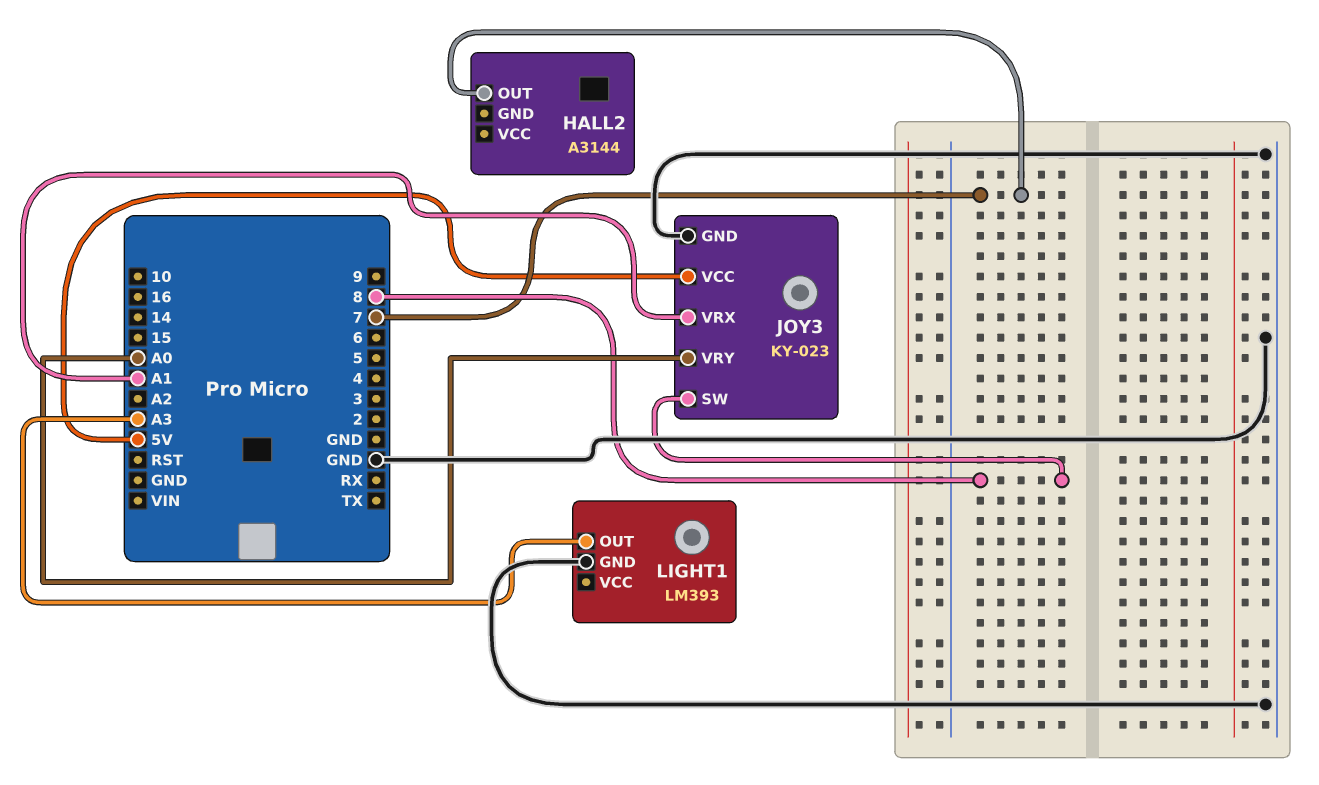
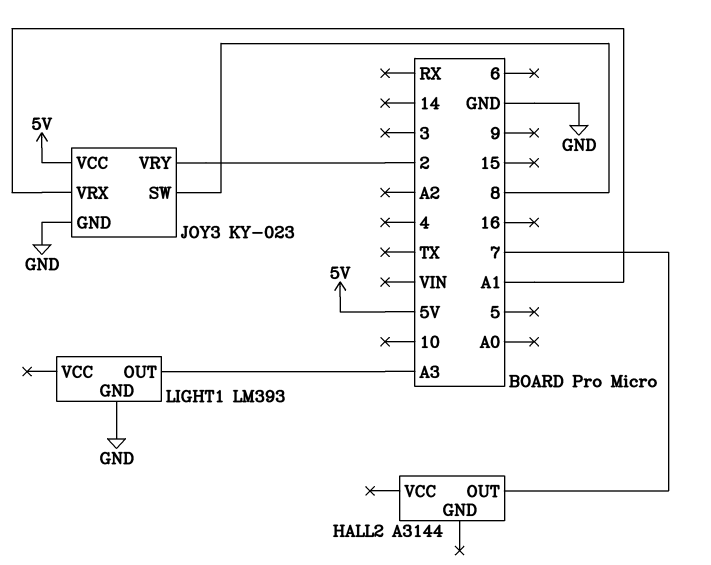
JOY3 pin VRY: A0 -> 2

